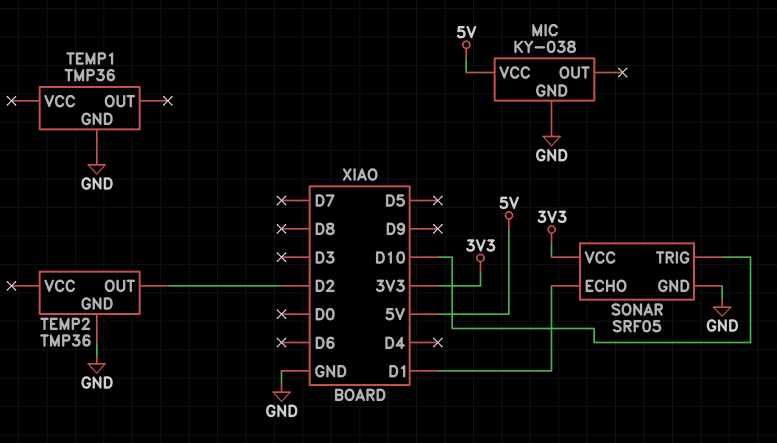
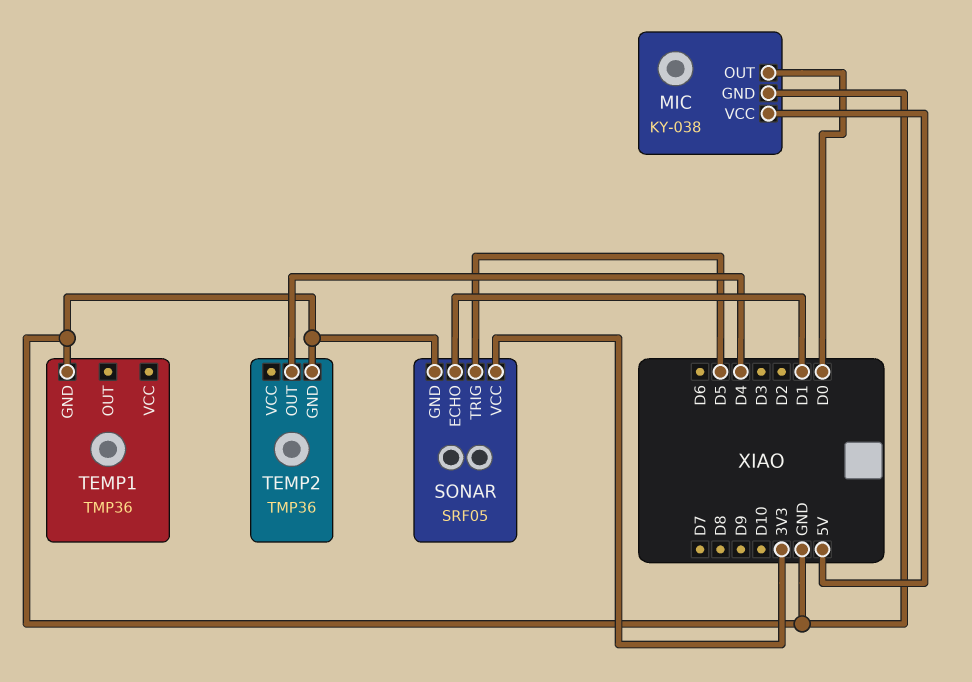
MIC pin OUT: none -> D0
SONAR pin TRIG: D10 -> D5
TEMP2 pin OUT: D2 -> D4

